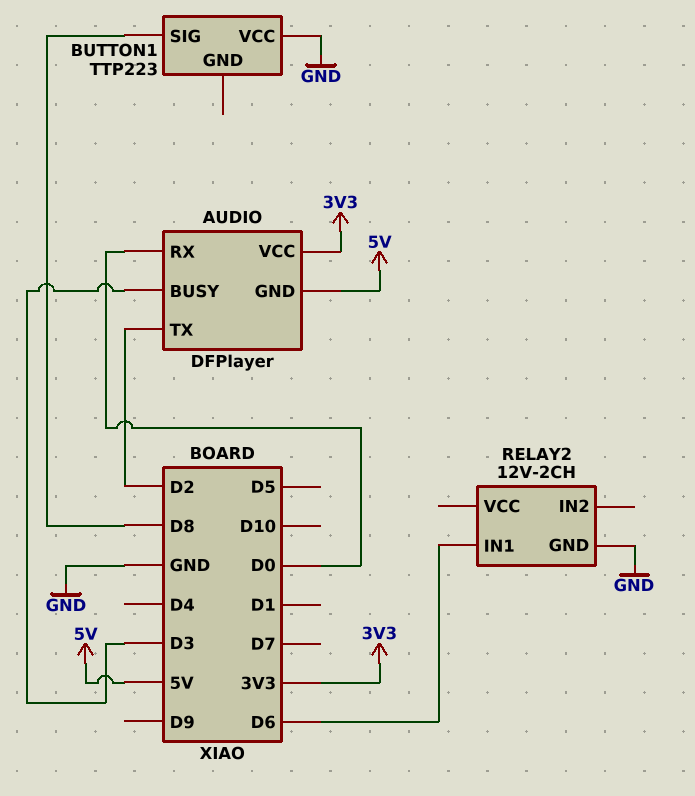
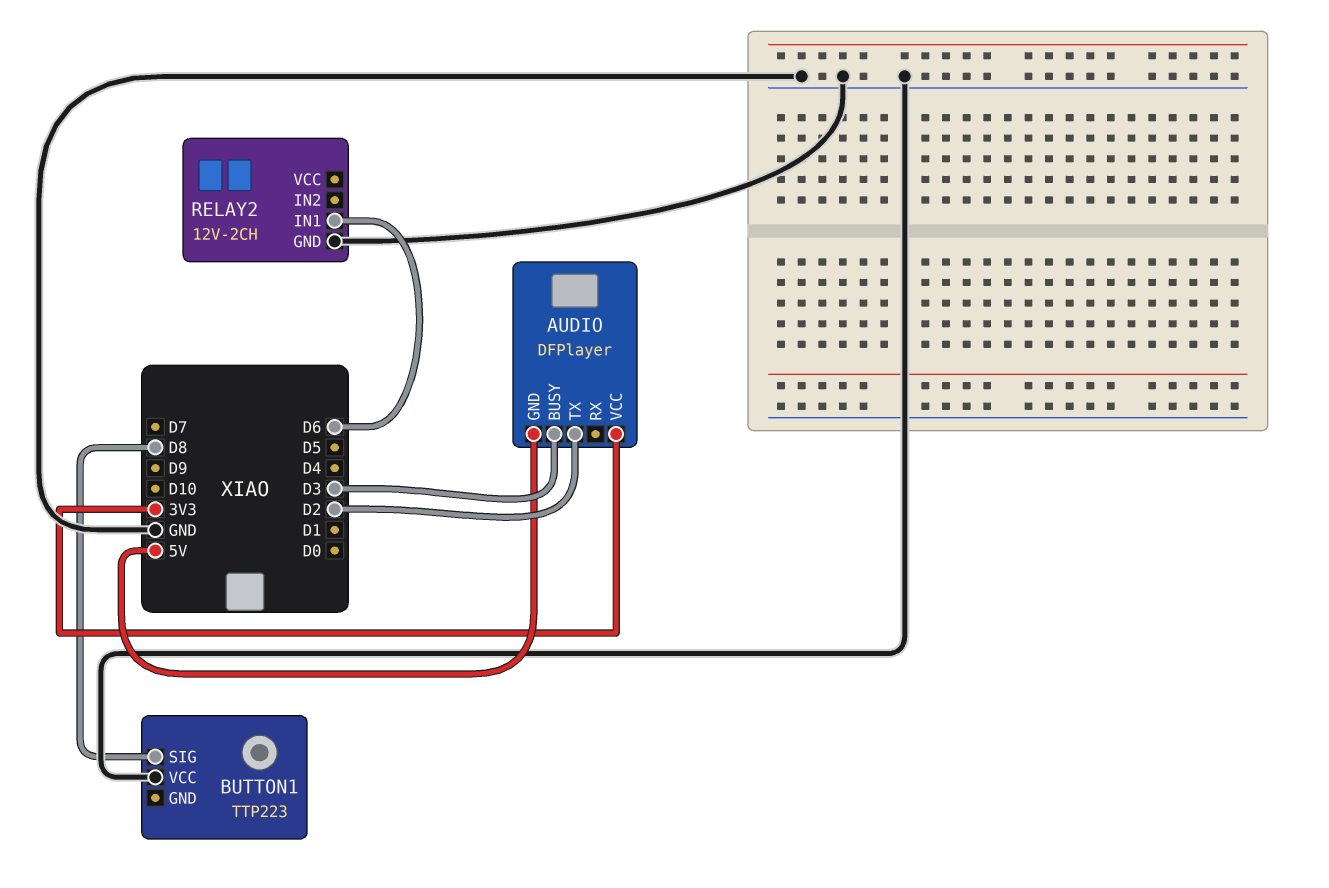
AUDIO pin RX: D0 -> none

